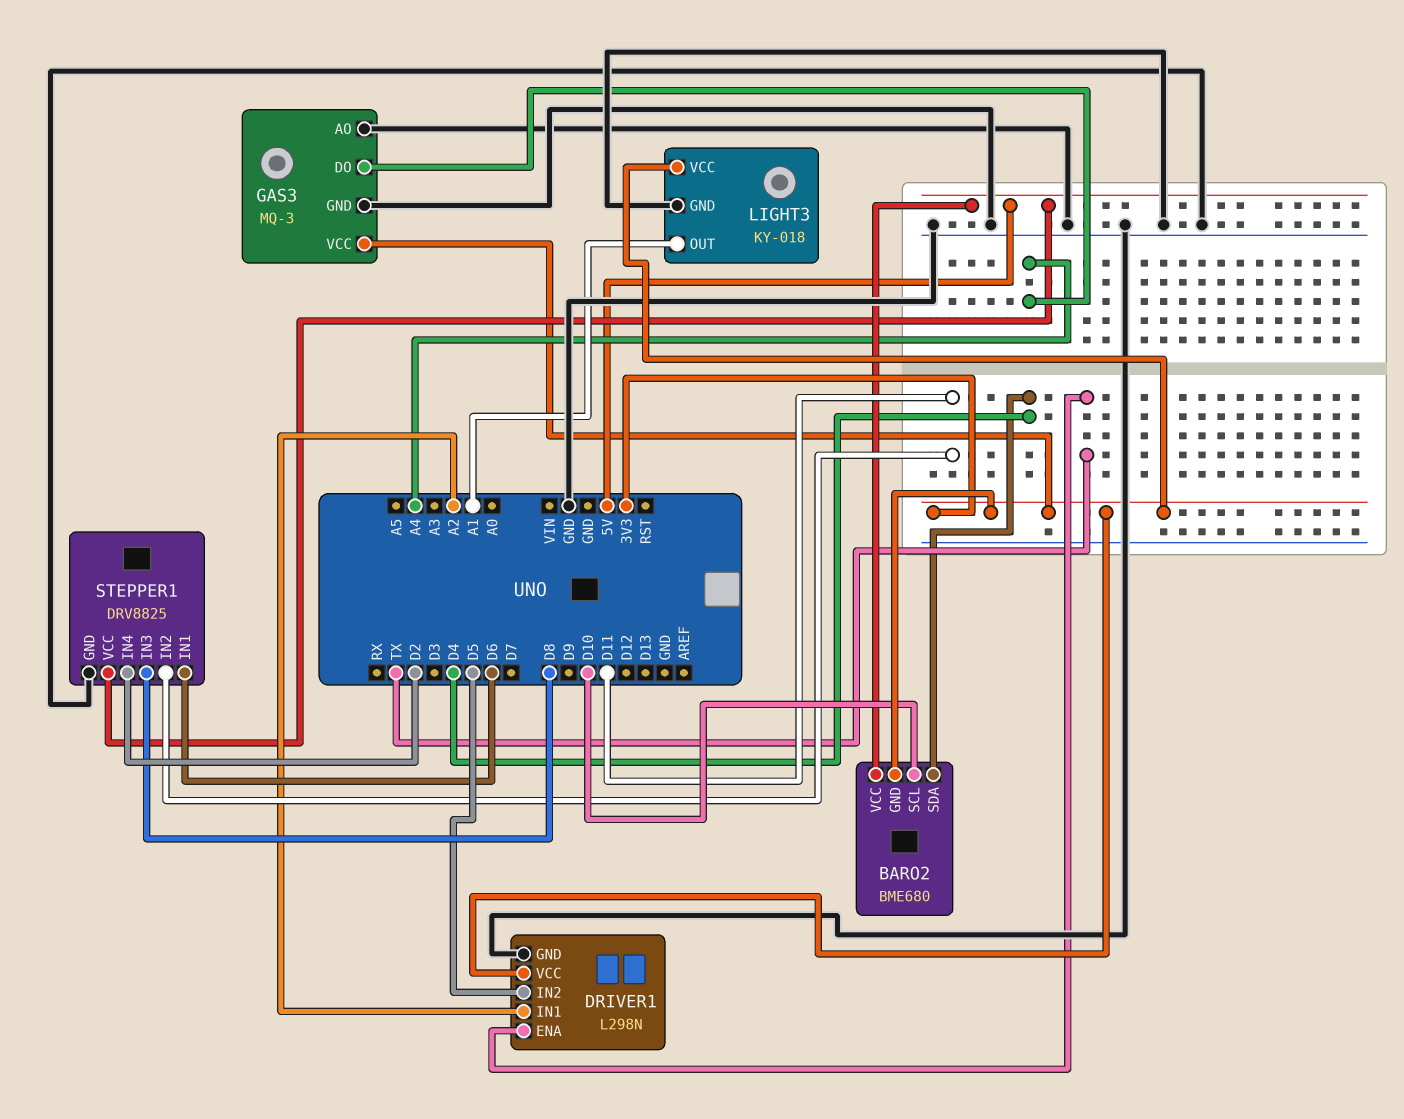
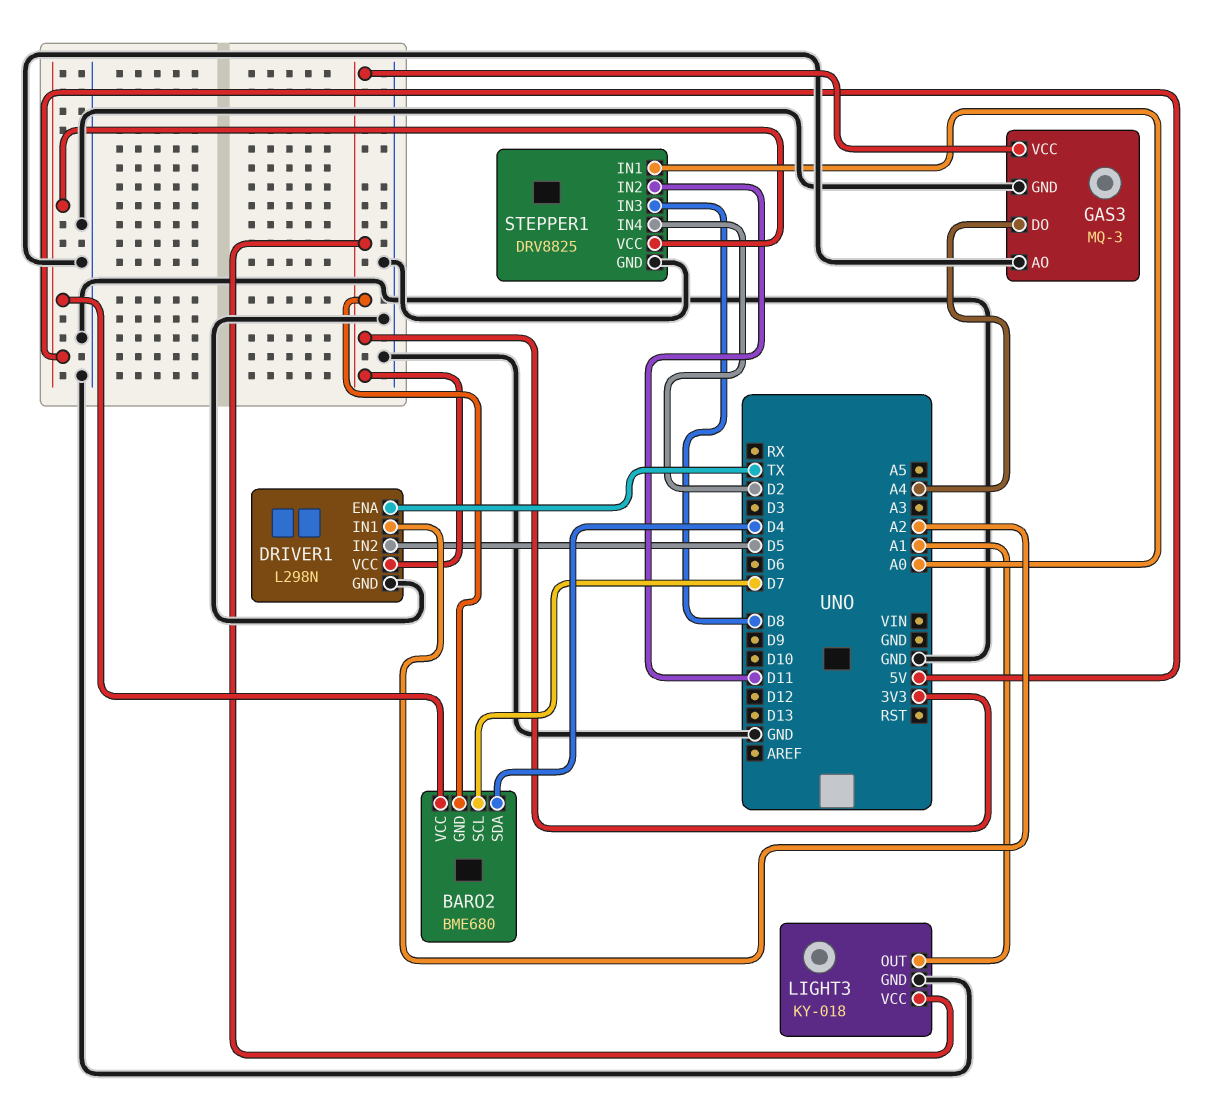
BARO2 pin SCL: D10 -> D7
STEPPER1 pin IN1: D6 -> A0

